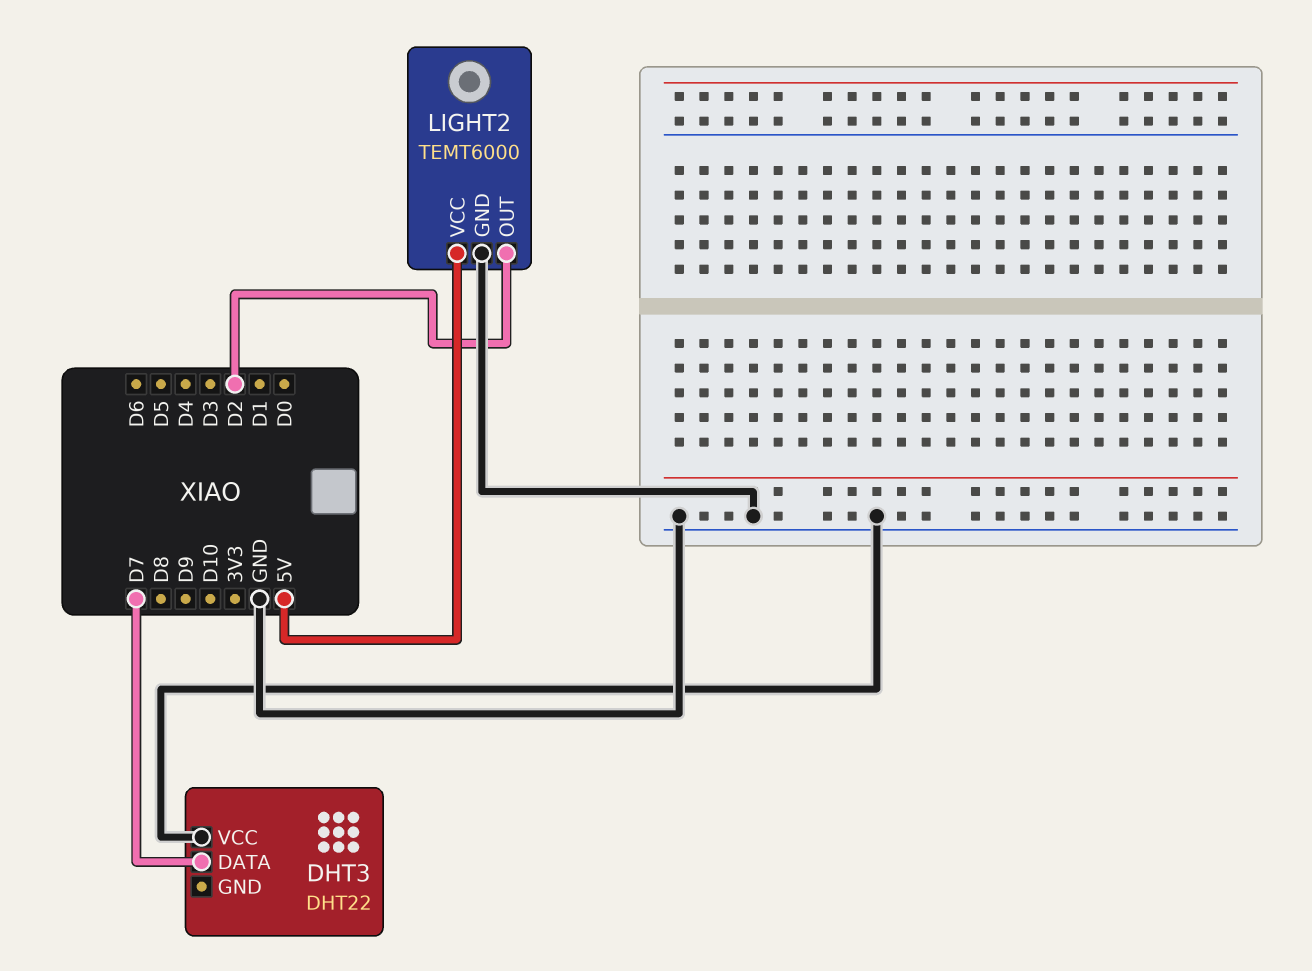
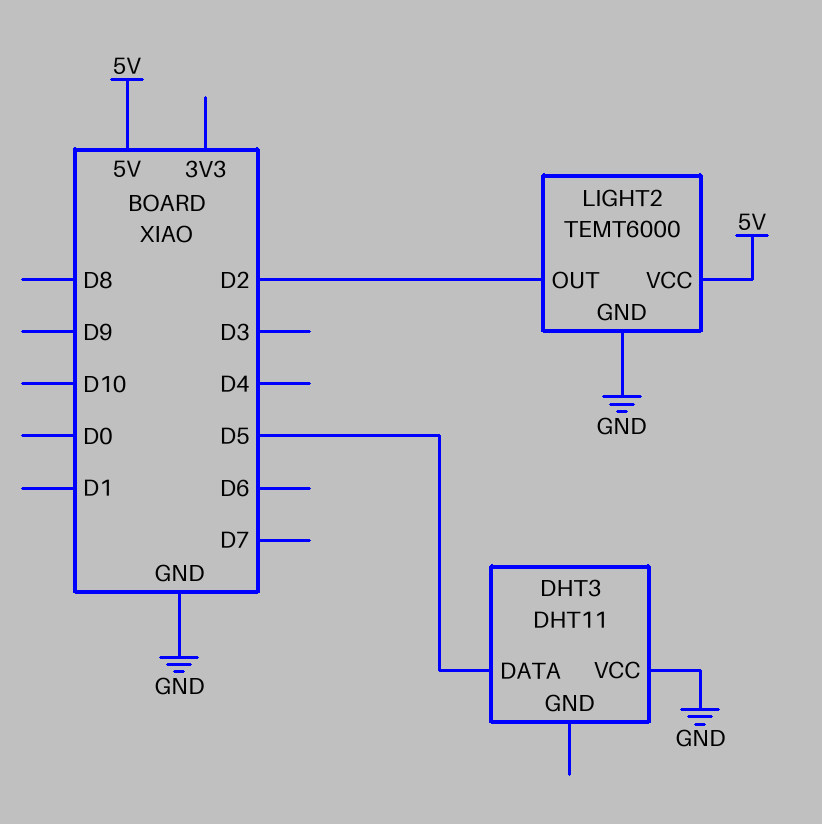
DHT3: DHT22 -> DHT11
DHT3 pin DATA: D7 -> D5

